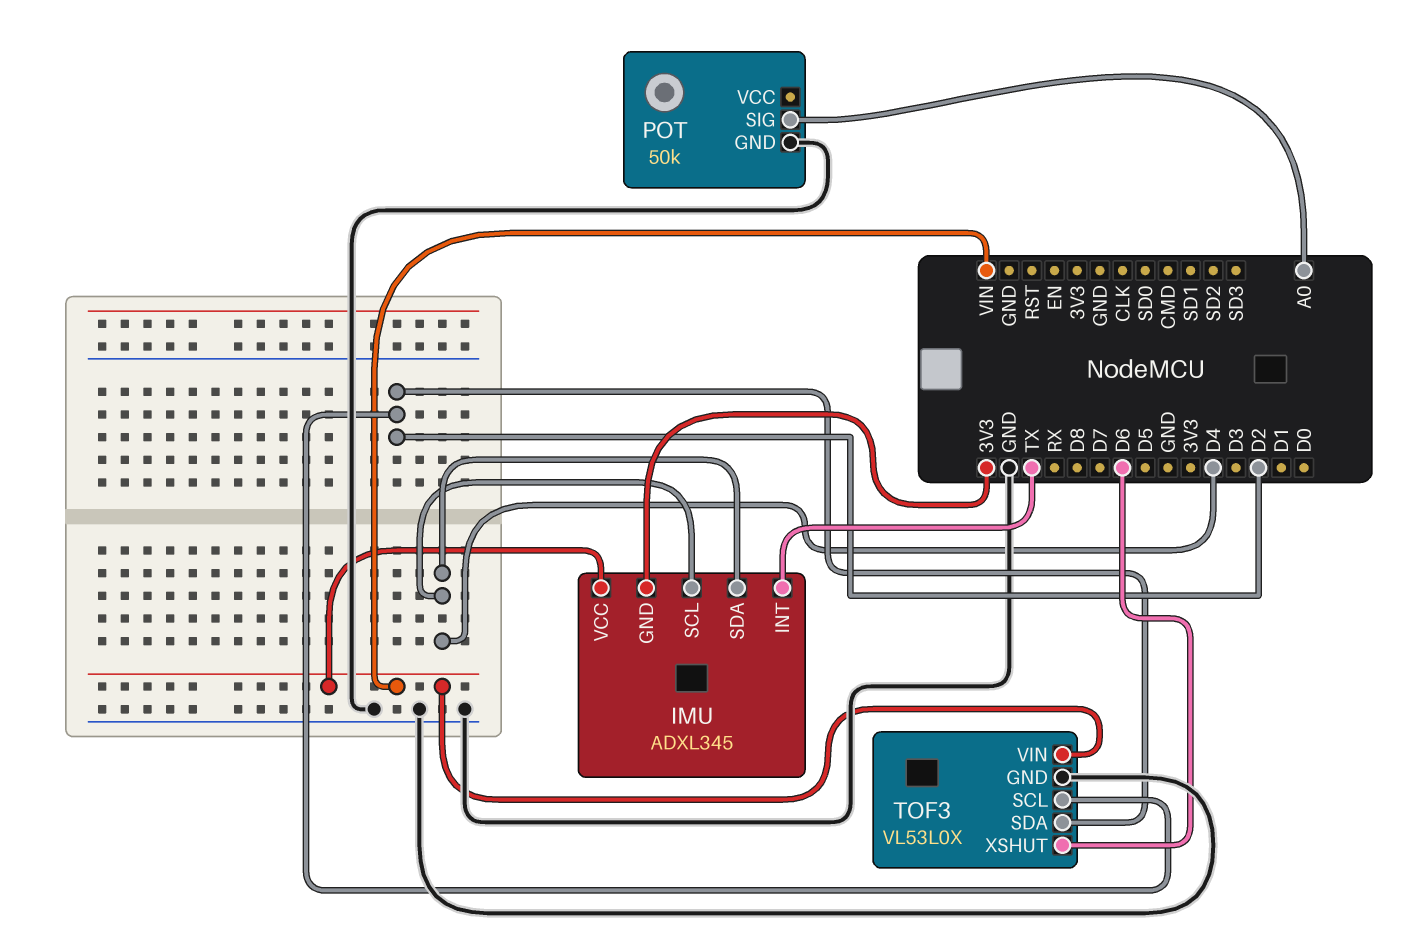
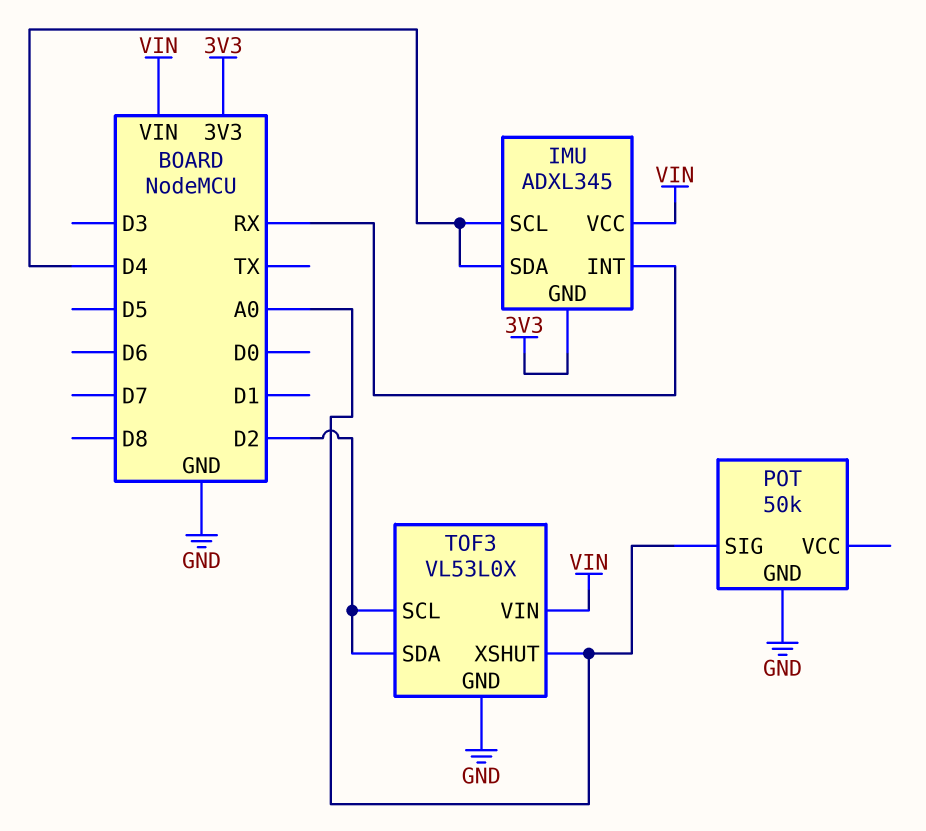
IMU pin INT: TX -> RX
TOF3 pin XSHUT: D6 -> A0

